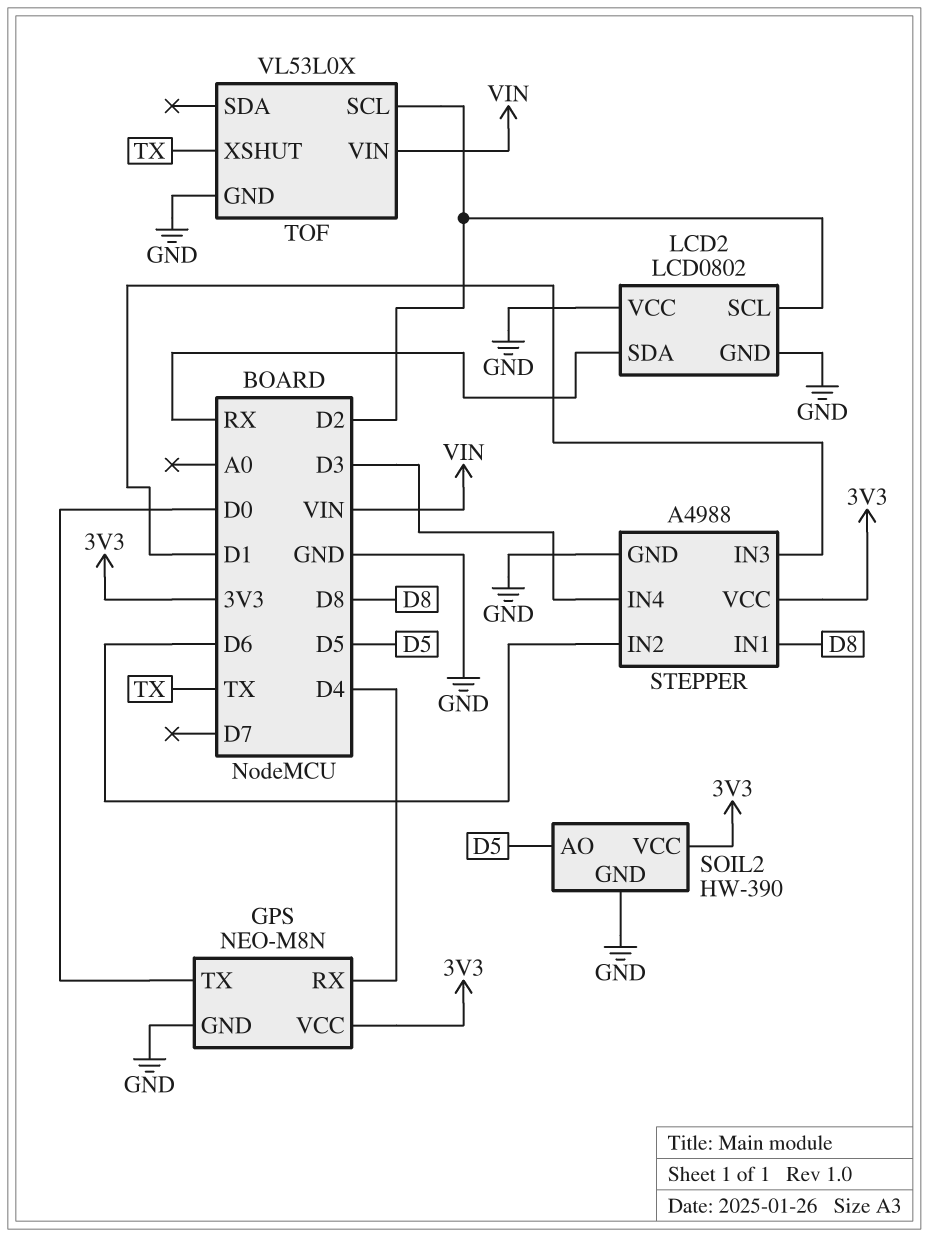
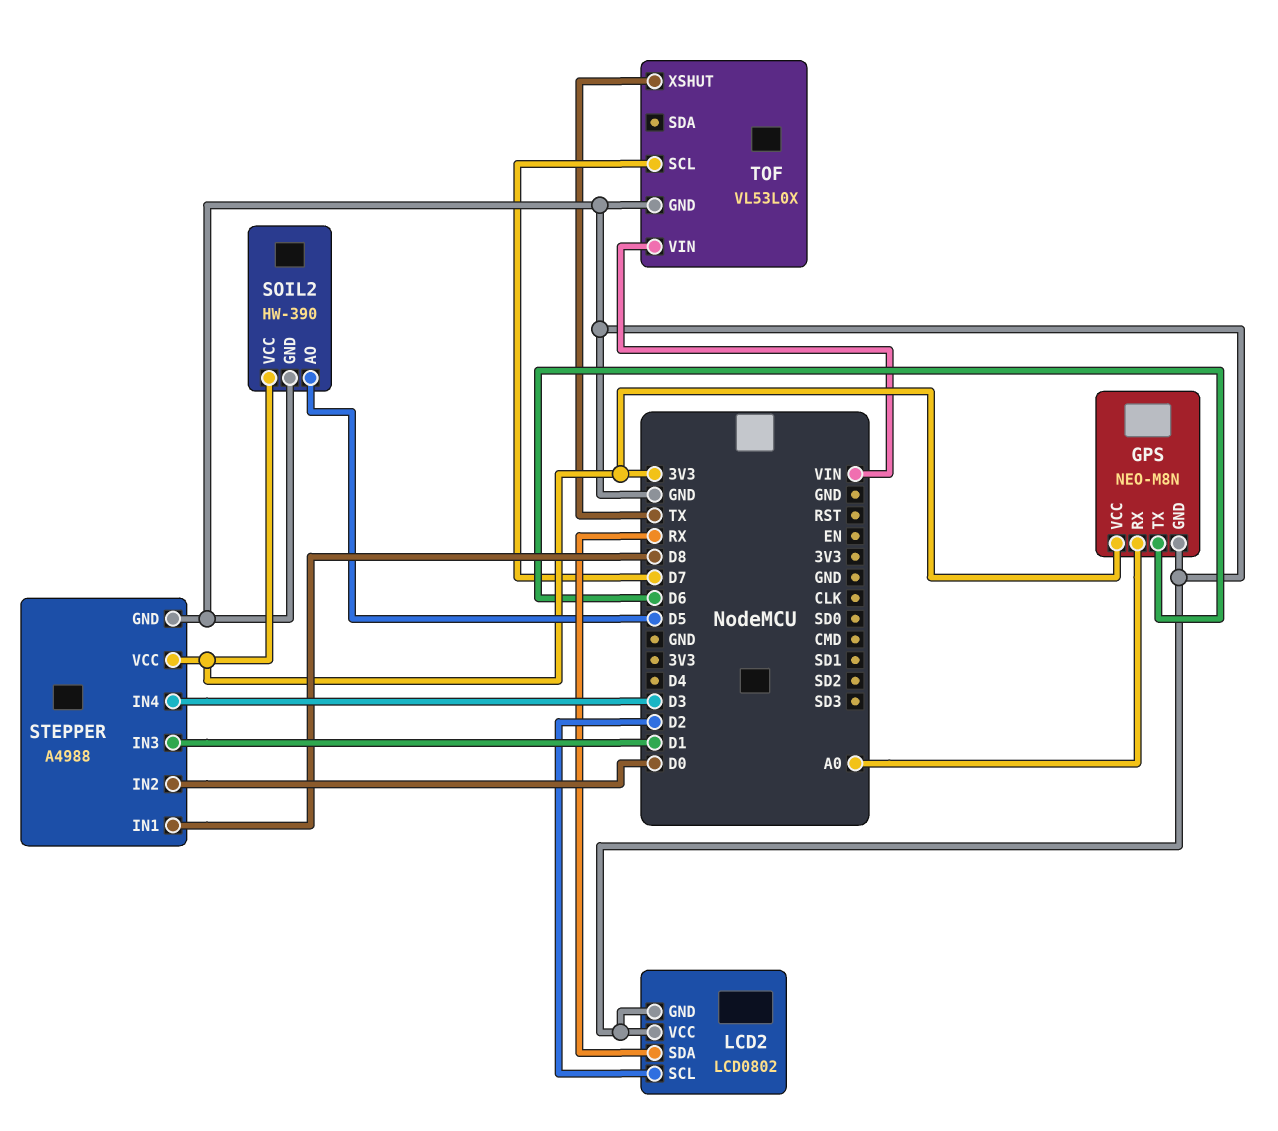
GPS pin RX: D4 -> A0
GPS pin TX: D0 -> D6
STEPPER pin IN2: D6 -> D0
TOF pin SCL: D2 -> D7

